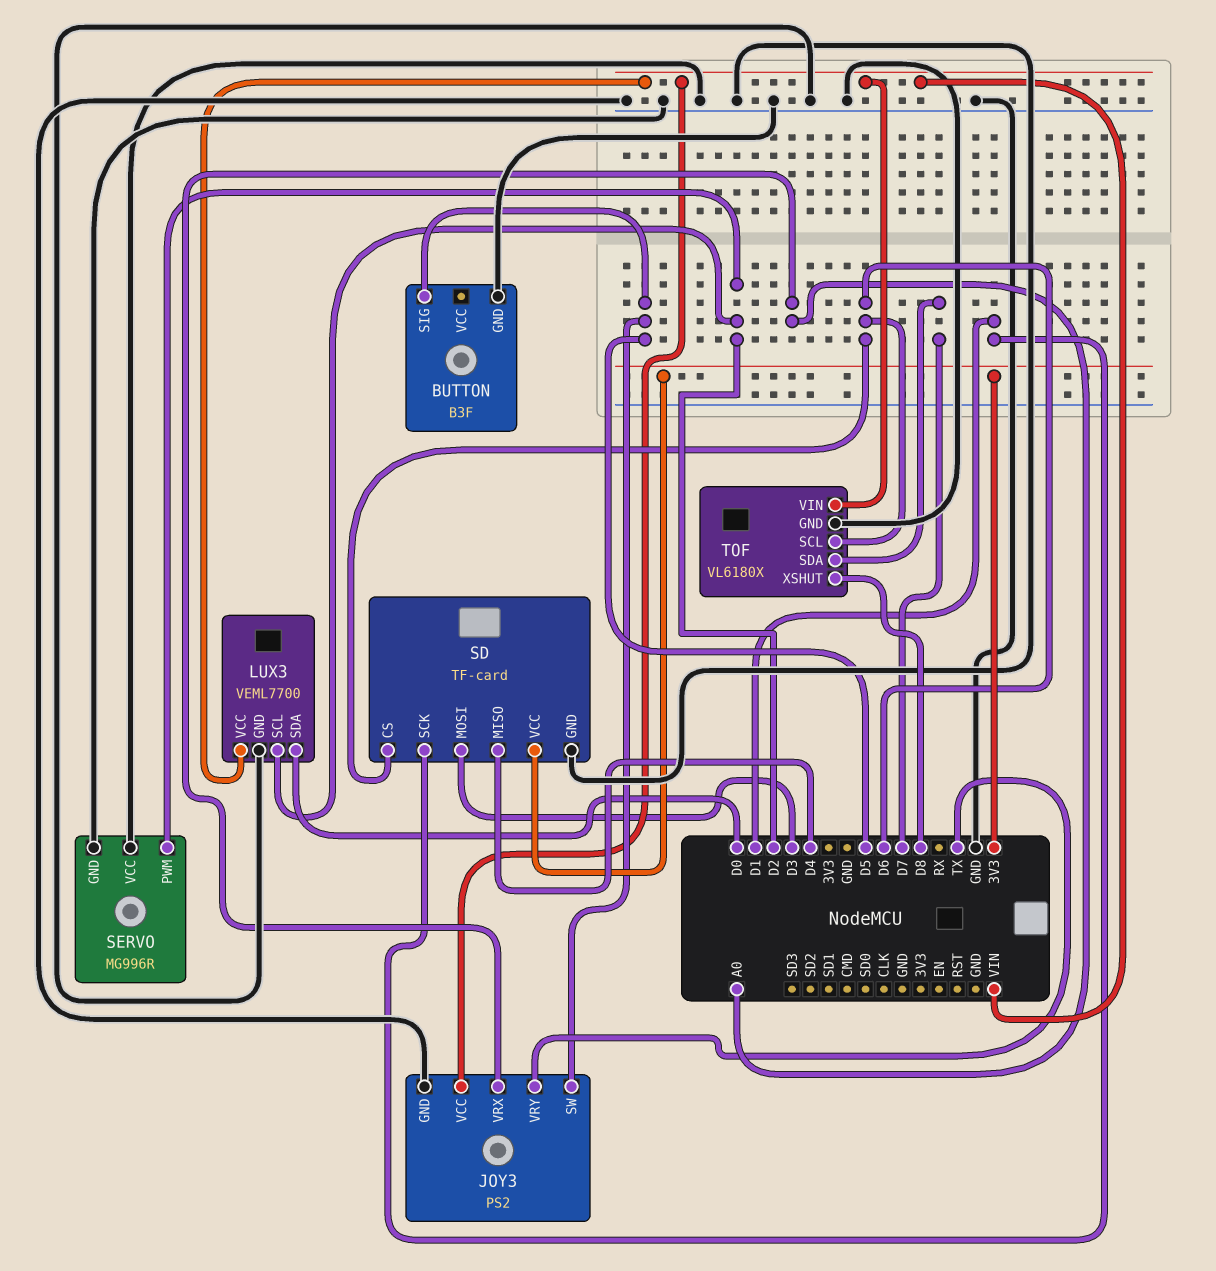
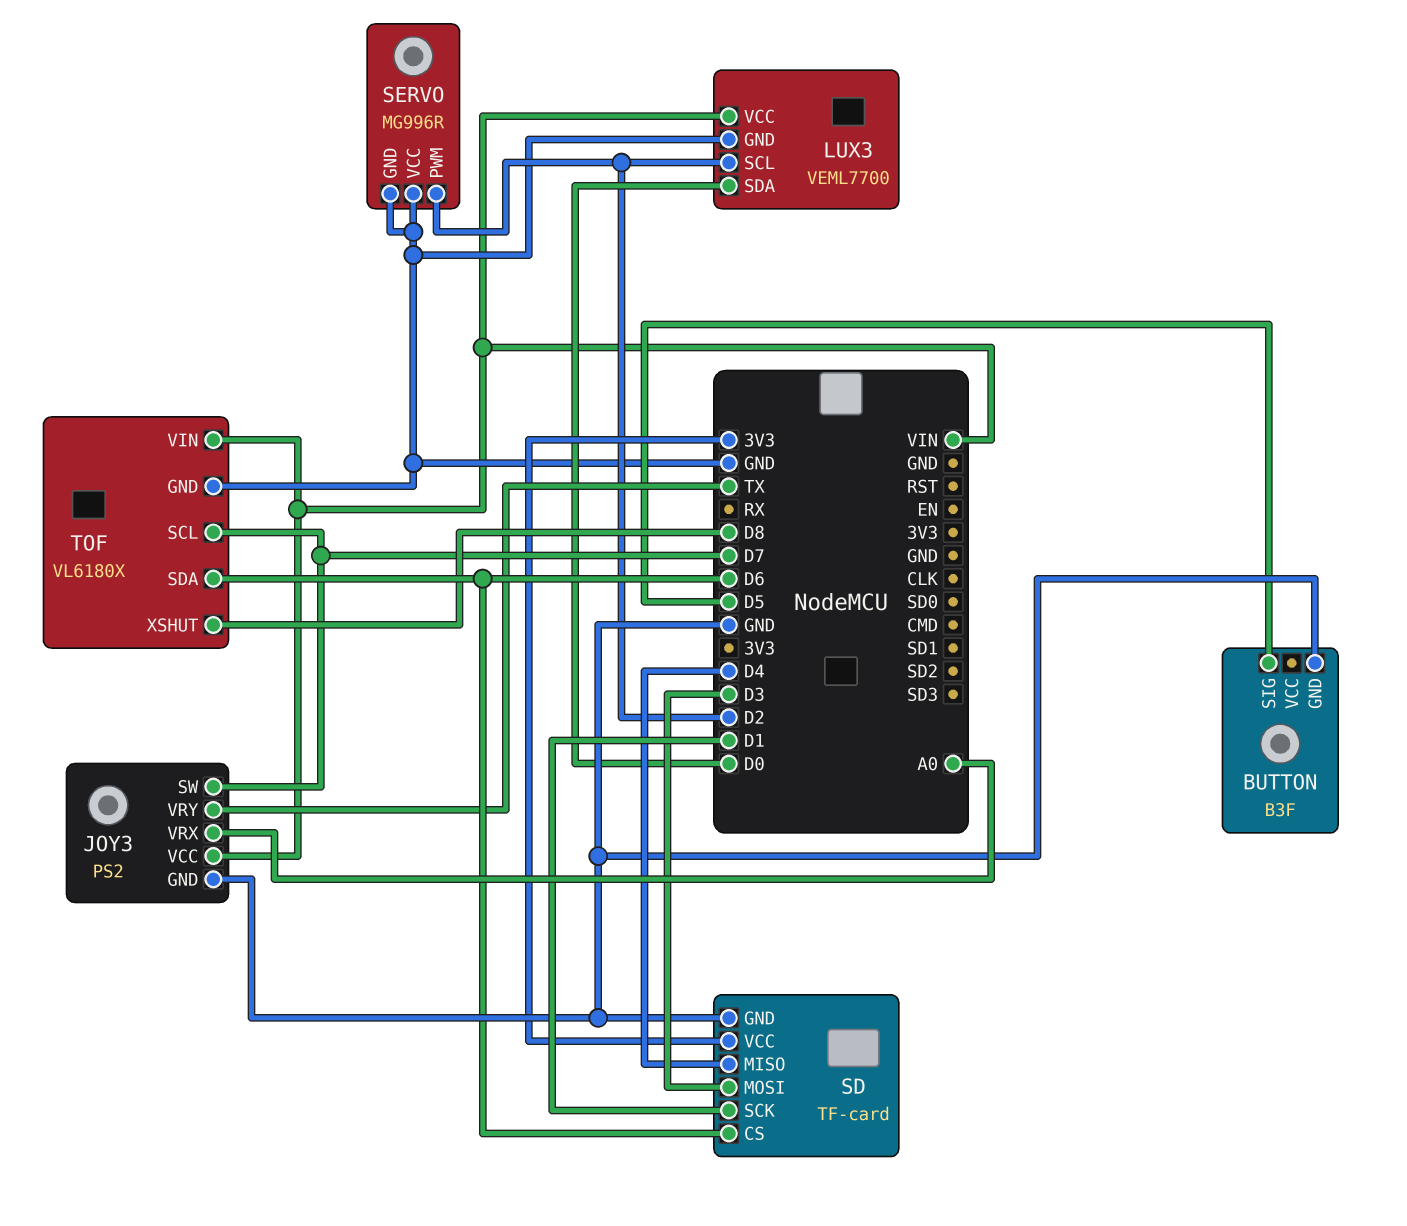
JOY3 pin SW: D5 -> D7
TOF pin SCL: D6 -> D7
TOF pin SDA: D7 -> D6

